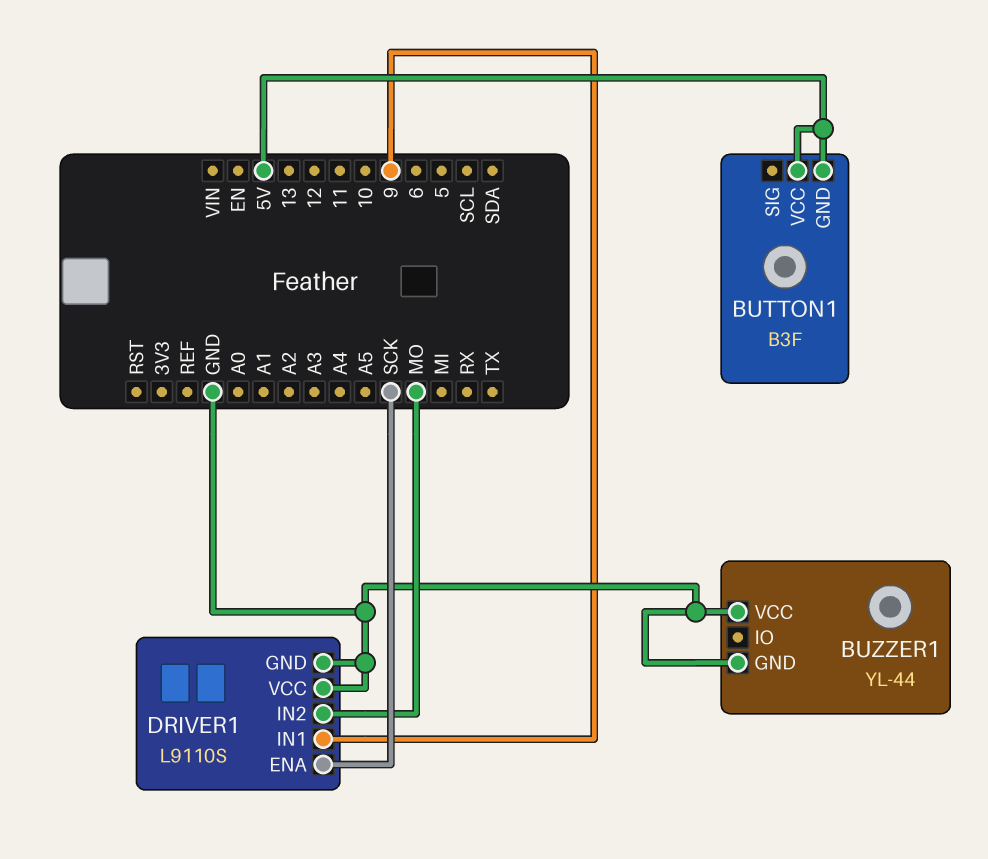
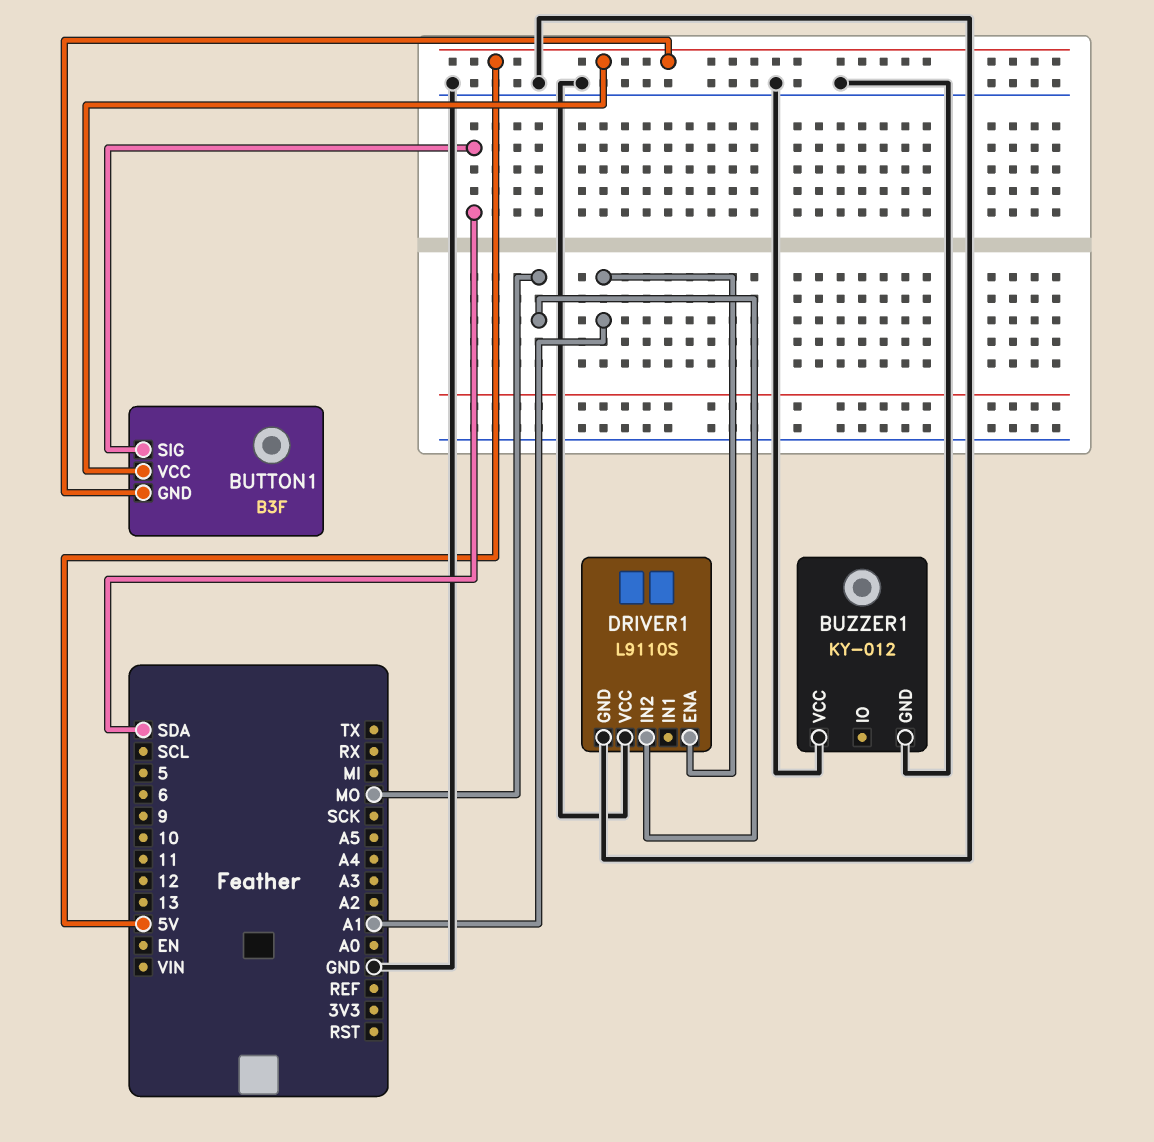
BUTTON1 pin SIG: none -> SDA
BUZZER1: YL-44 -> KY-012
DRIVER1 pin ENA: SCK -> A1
DRIVER1 pin IN1: 9 -> none

